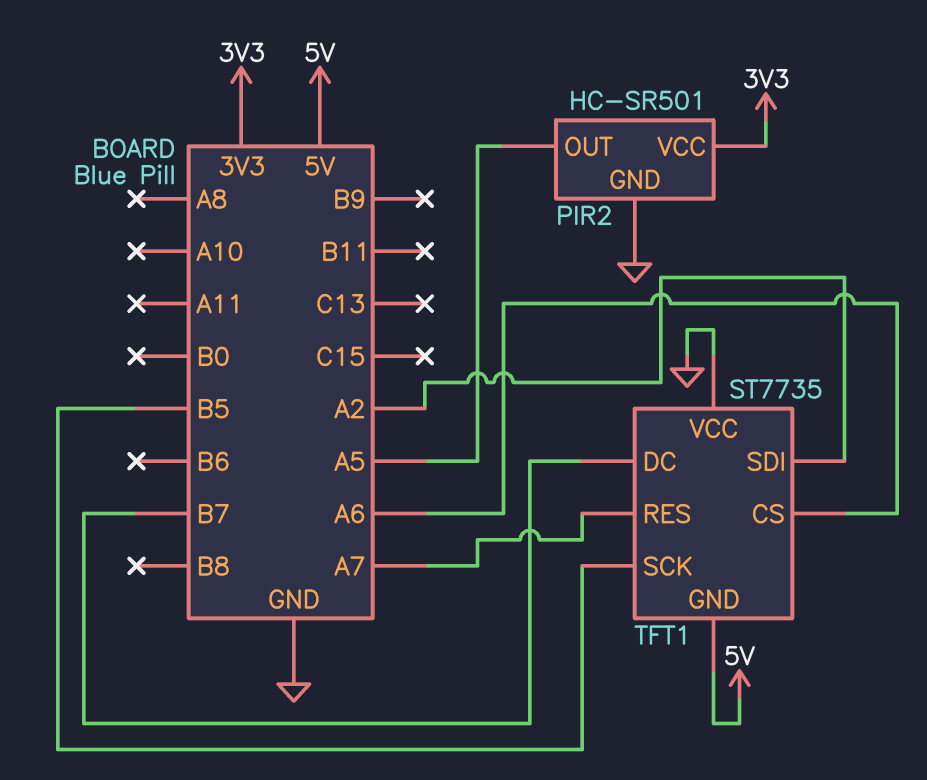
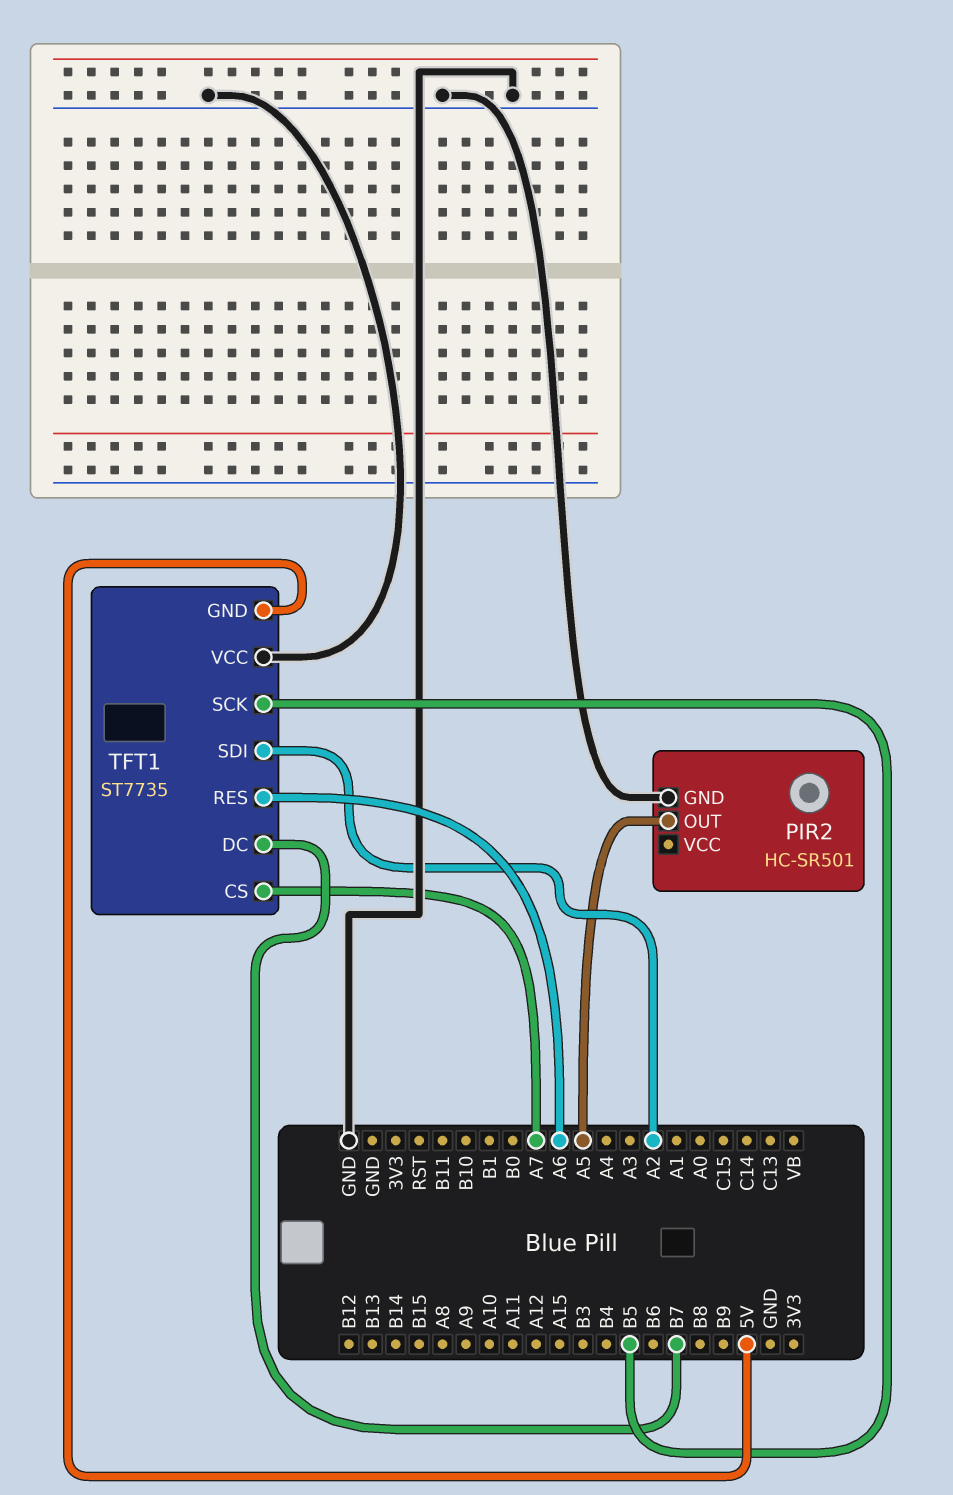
PIR2 pin VCC: 3V3 -> none
TFT1 pin CS: A6 -> A7
TFT1 pin RES: A7 -> A6

